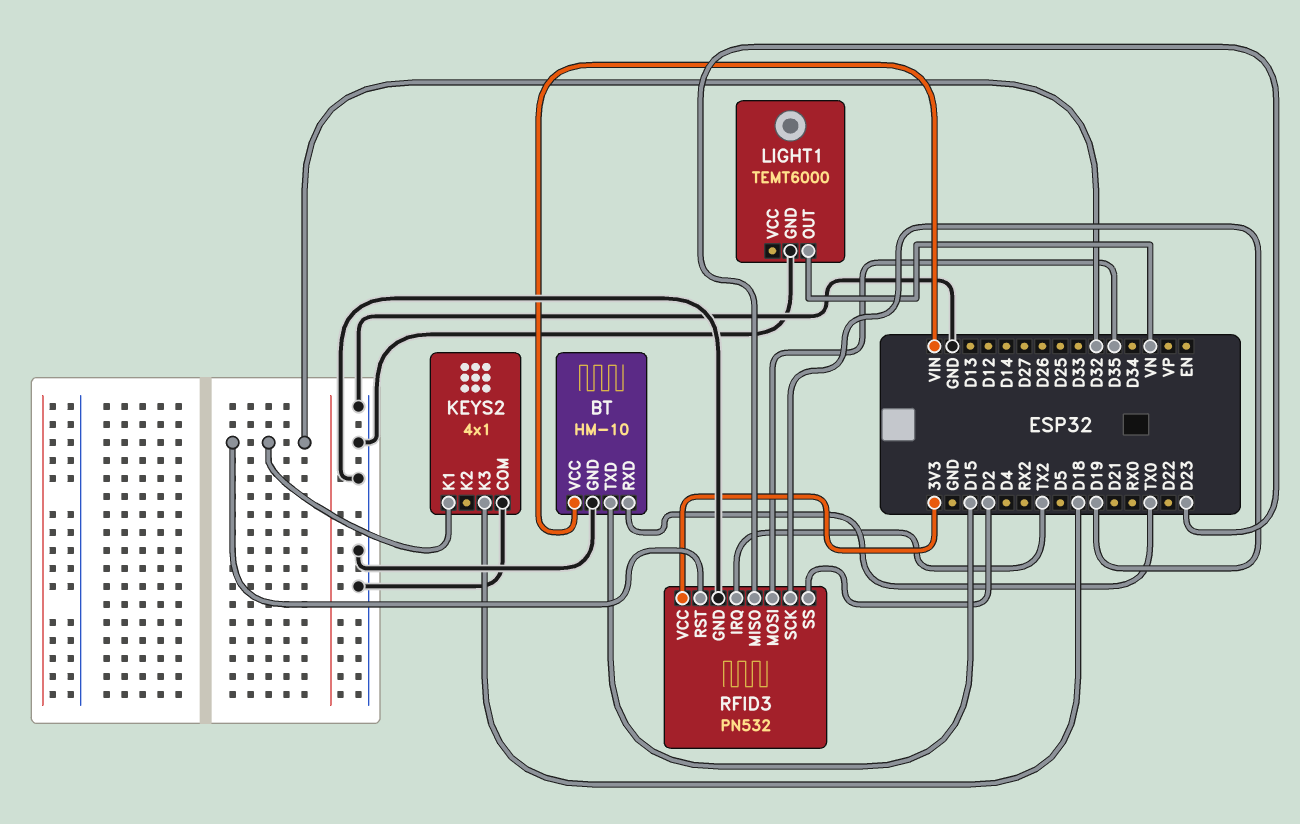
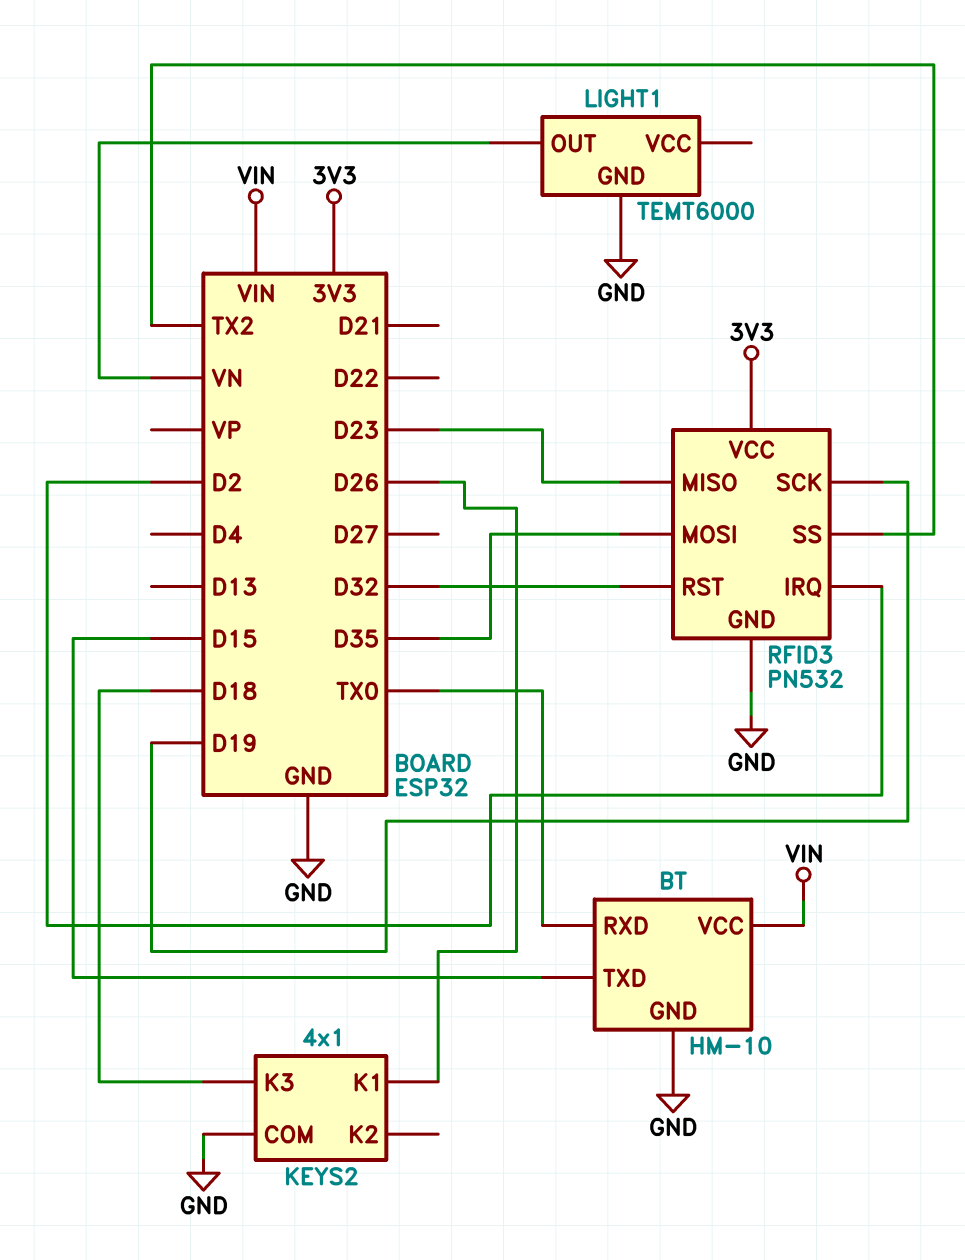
KEYS2 pin K1: D32 -> D26
RFID3 pin IRQ: TX2 -> D2
RFID3 pin SS: D2 -> TX2

